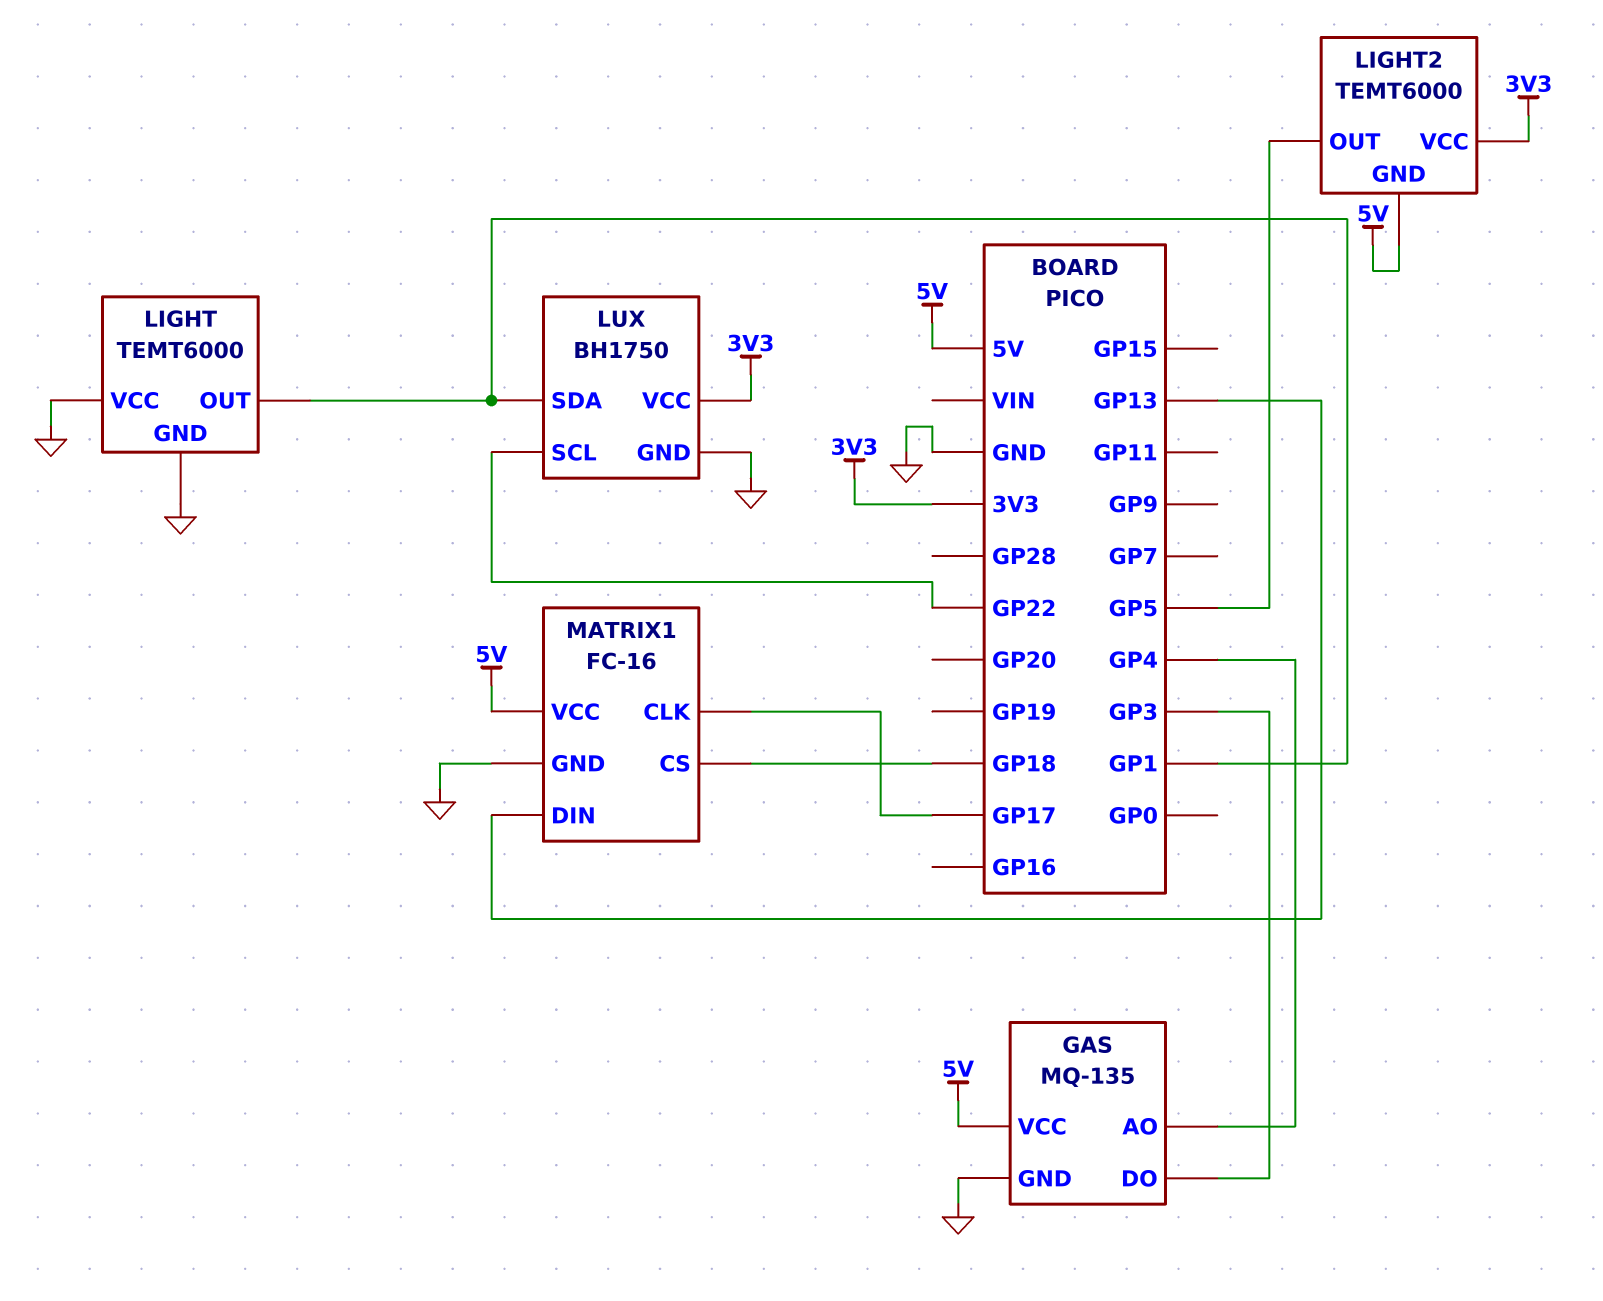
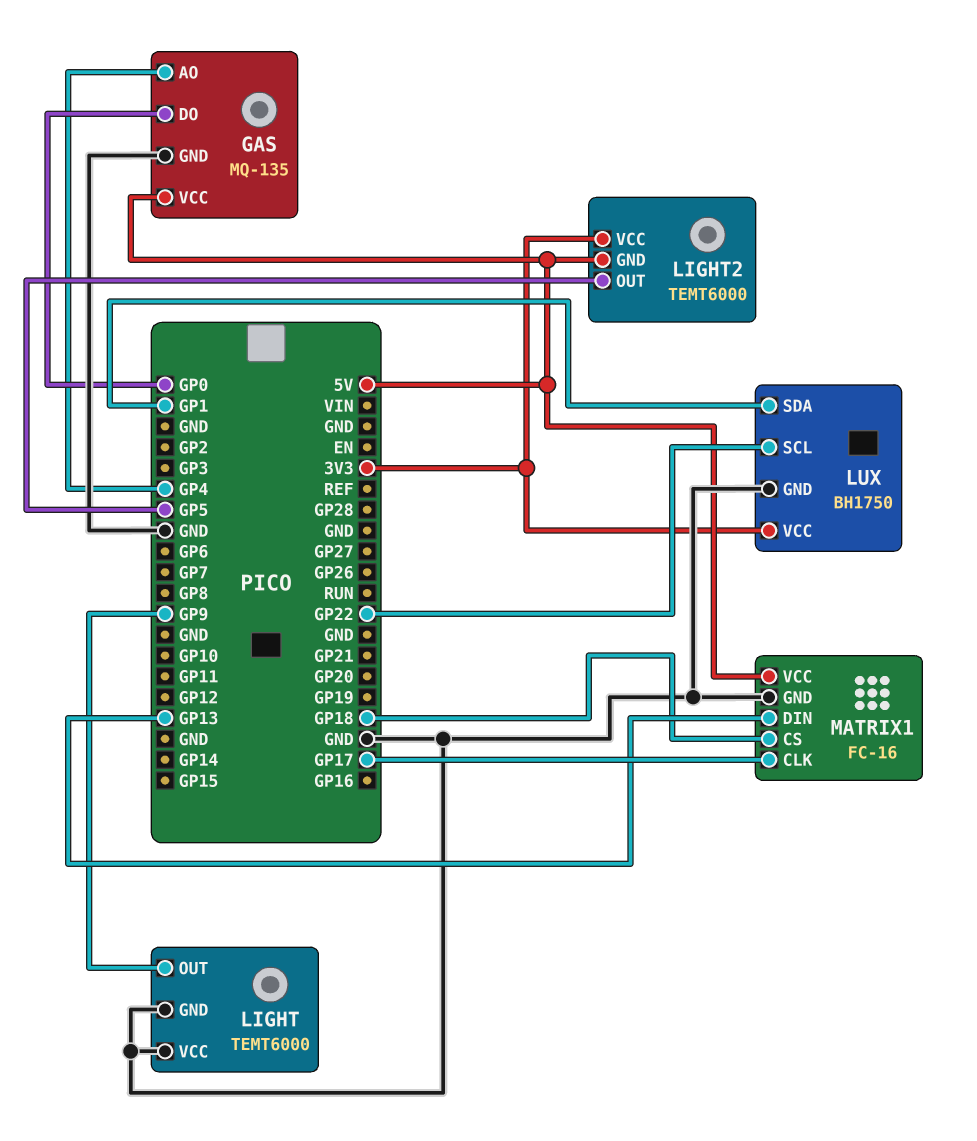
GAS pin DO: GP3 -> GP0
LIGHT pin OUT: GP1 -> GP9

